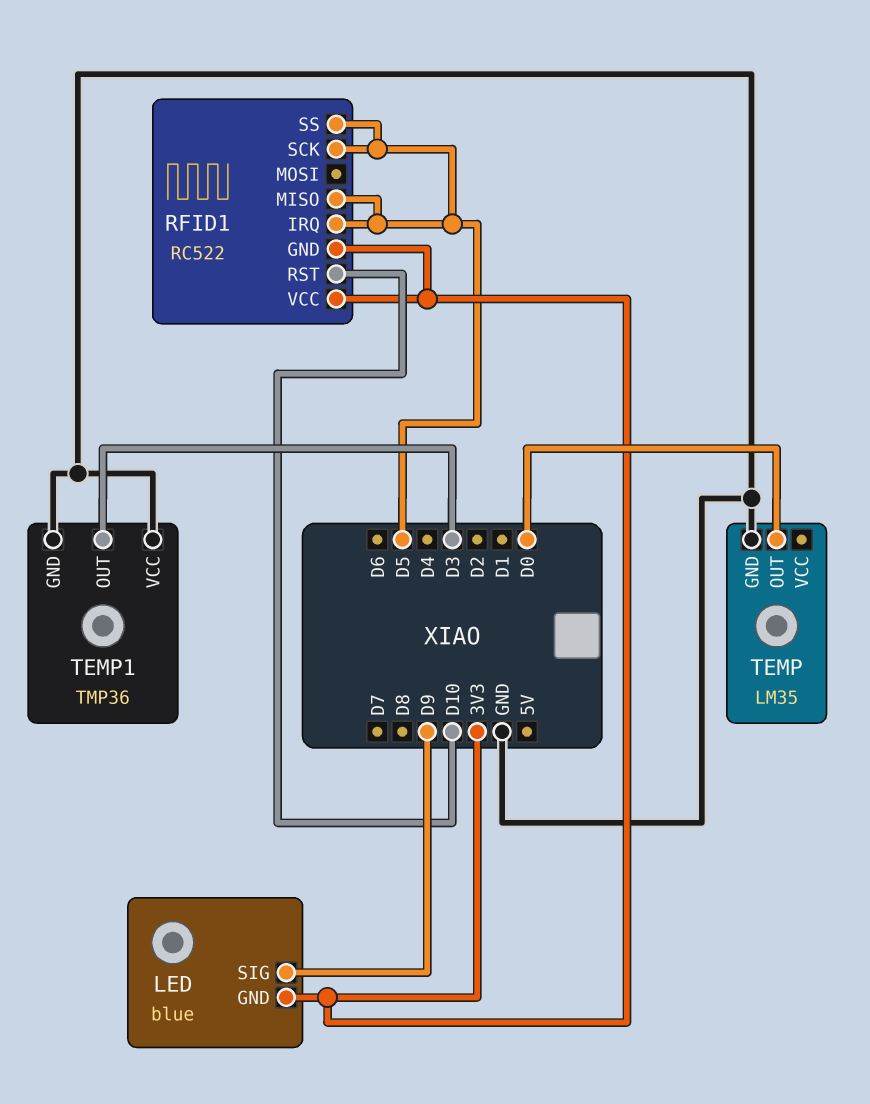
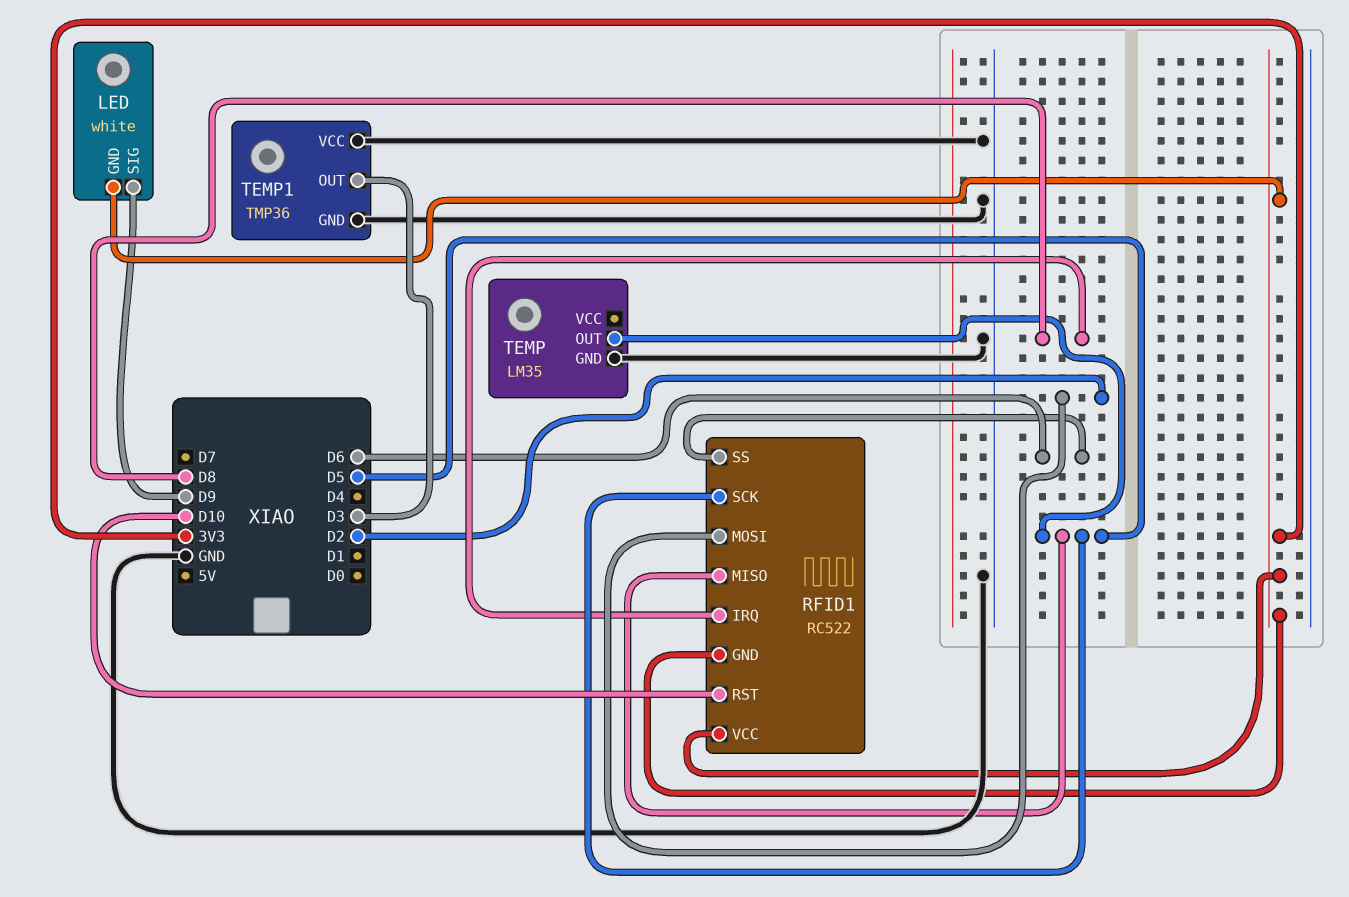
LED: blue -> white
RFID1 pin IRQ: D5 -> D8
RFID1 pin MOSI: none -> D2
RFID1 pin SS: D5 -> D6
TEMP pin OUT: D0 -> D5

